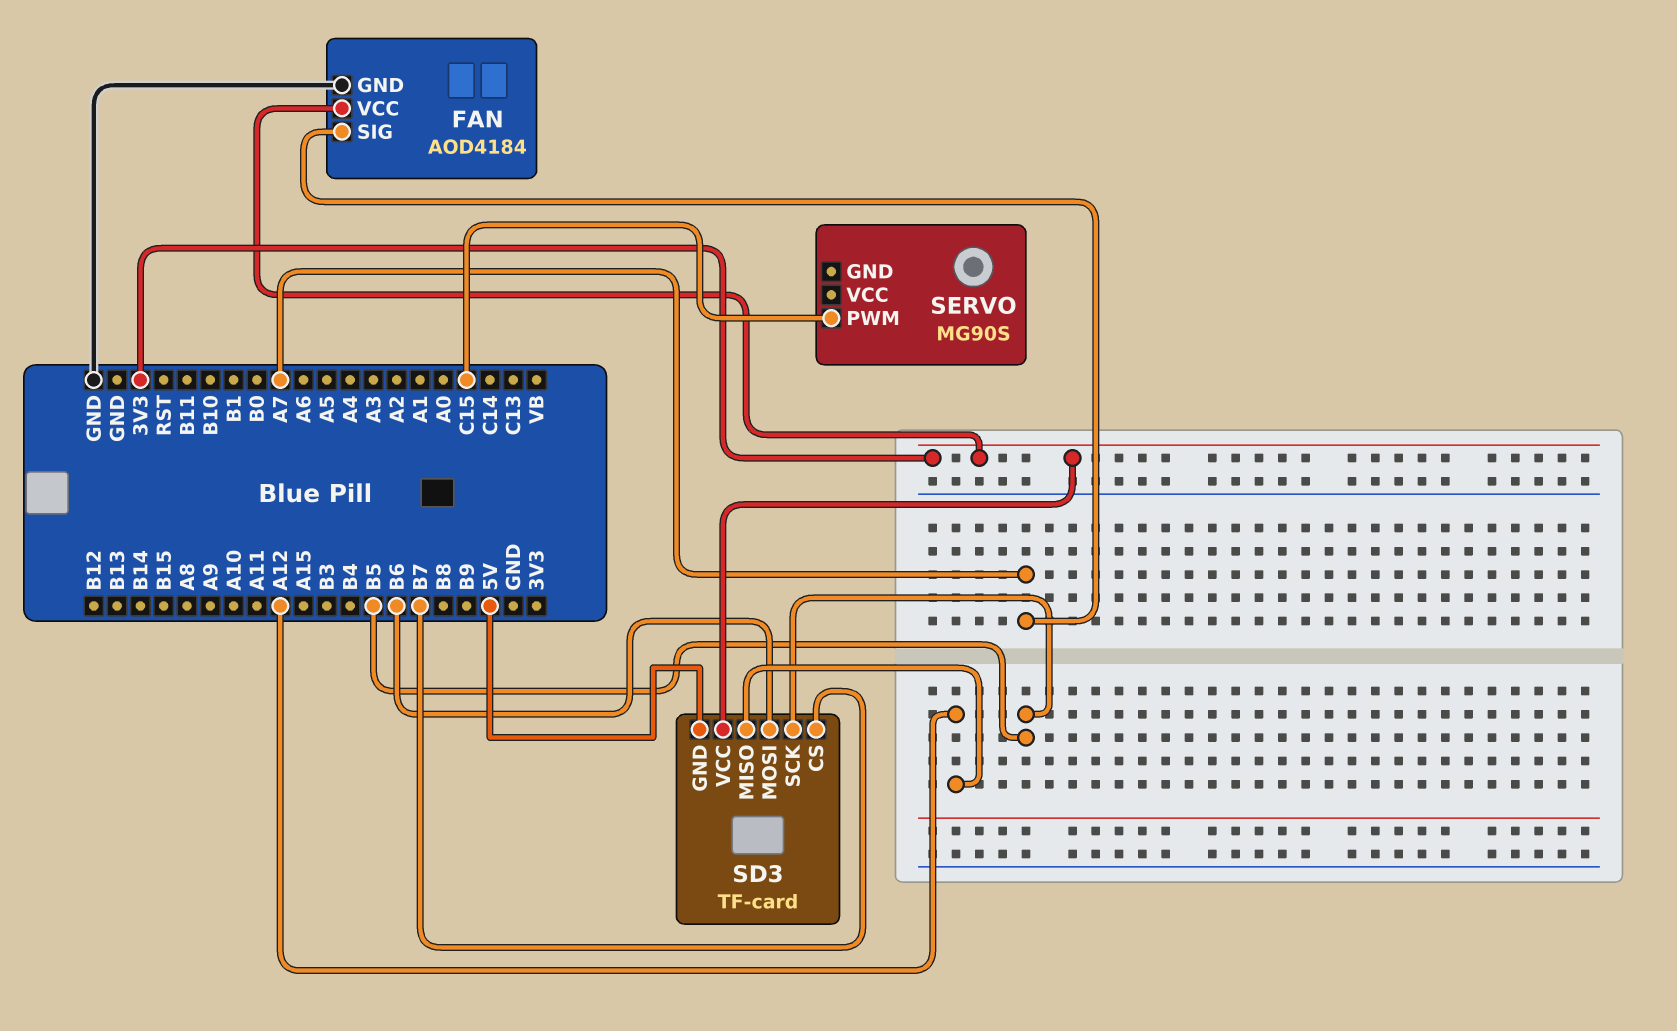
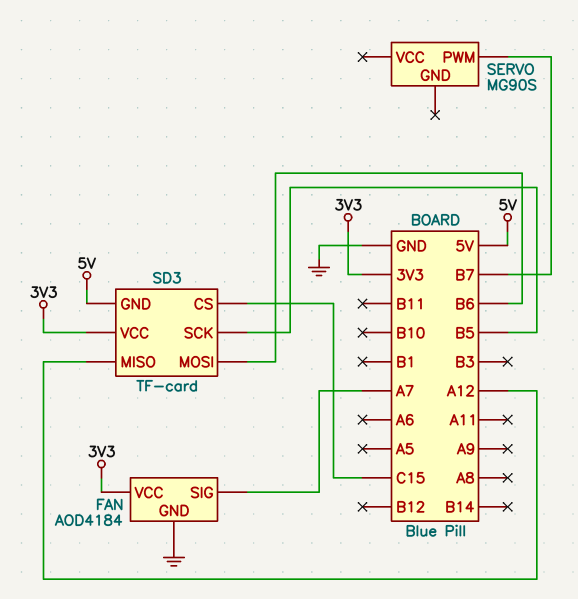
SD3 pin CS: B7 -> C15
SERVO pin PWM: C15 -> B7

